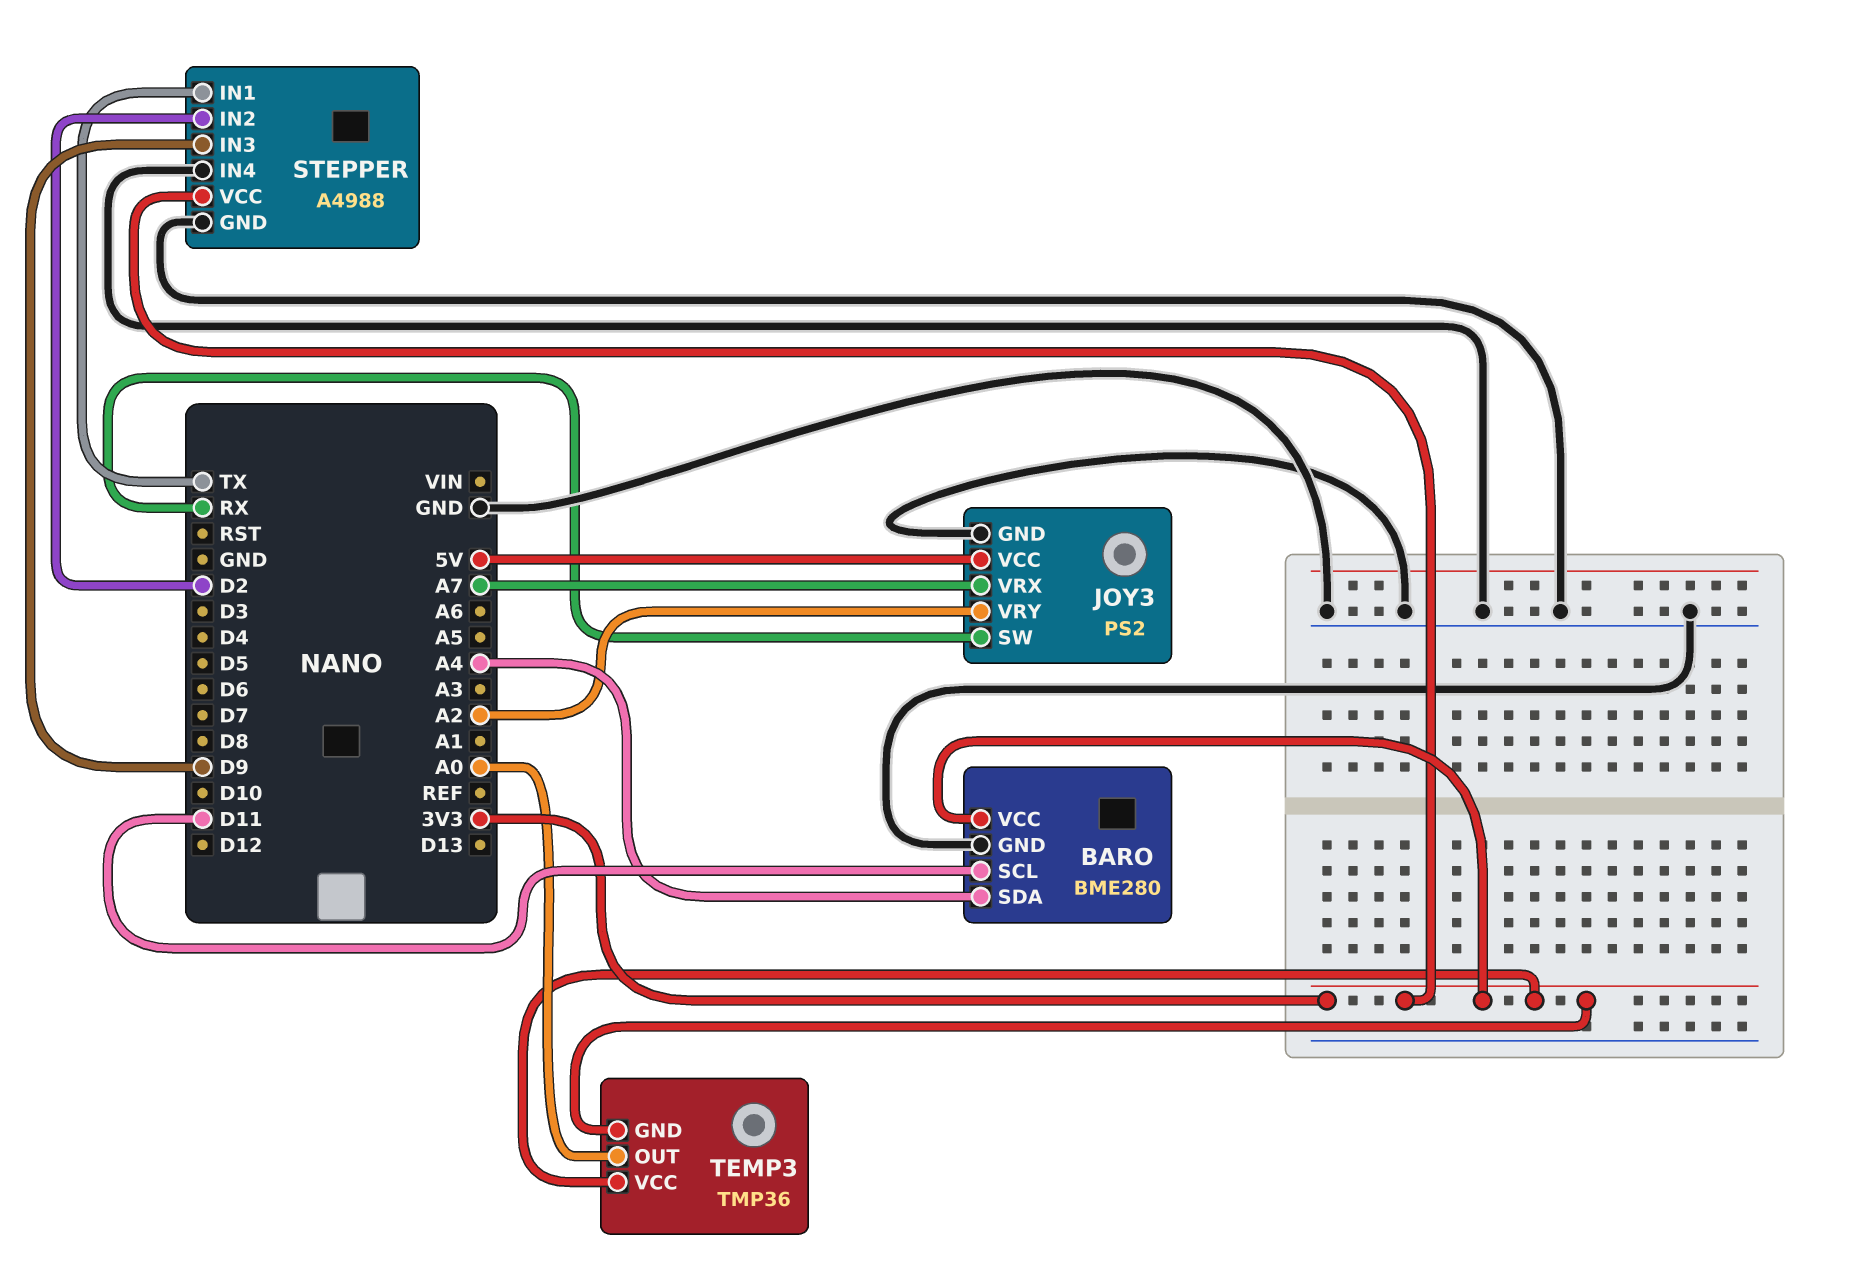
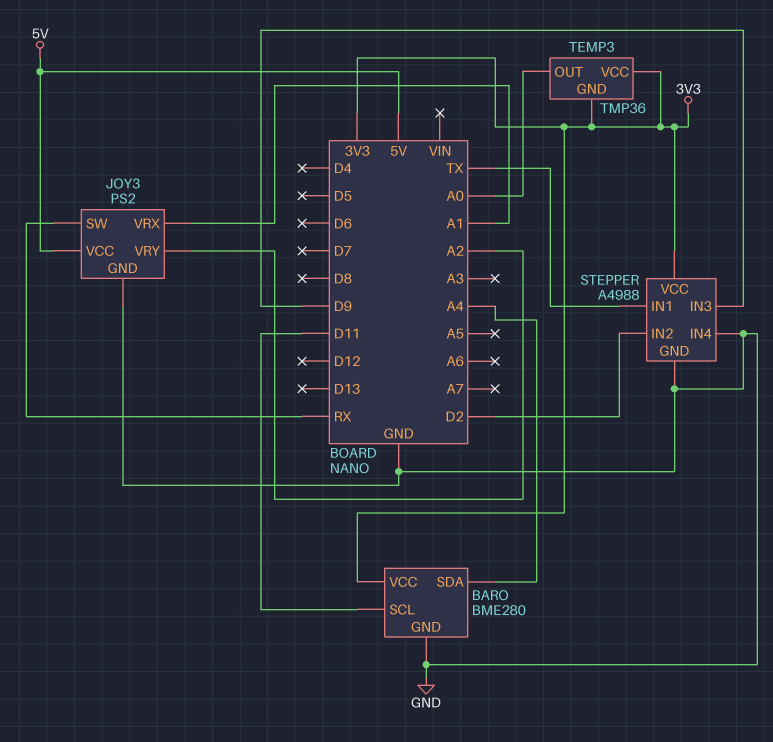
JOY3 pin VRX: A7 -> A1

